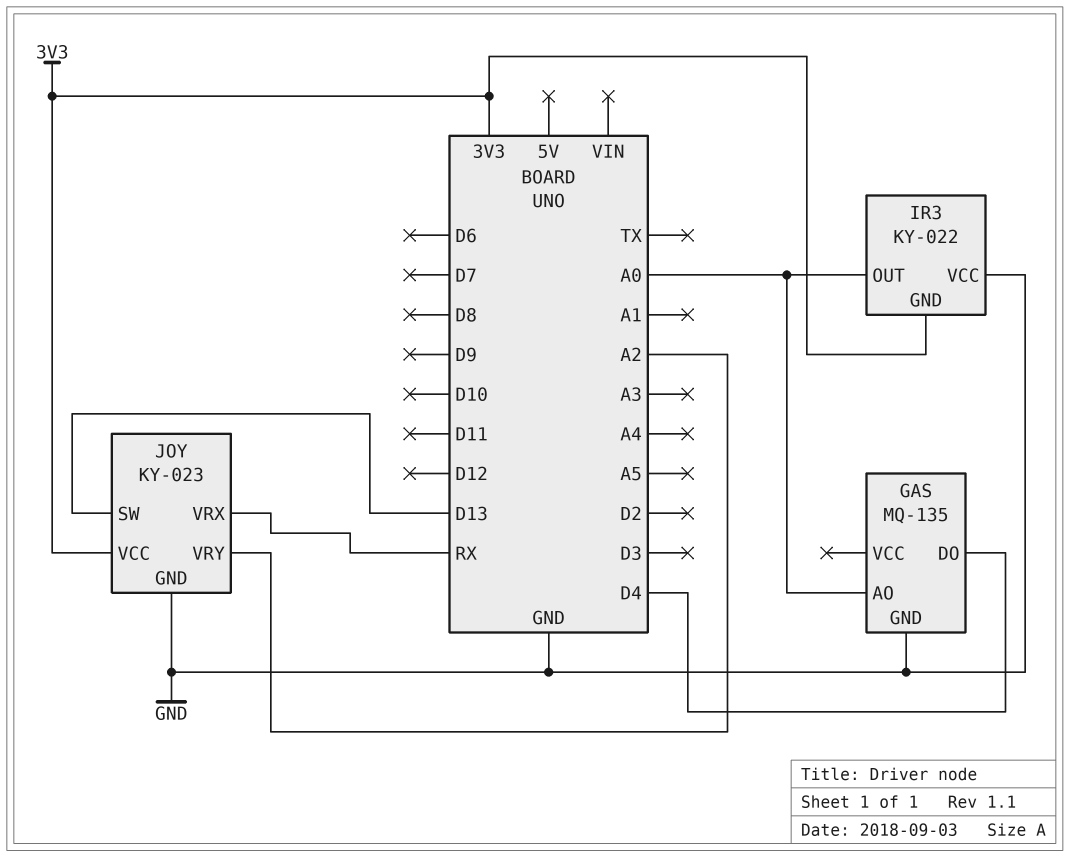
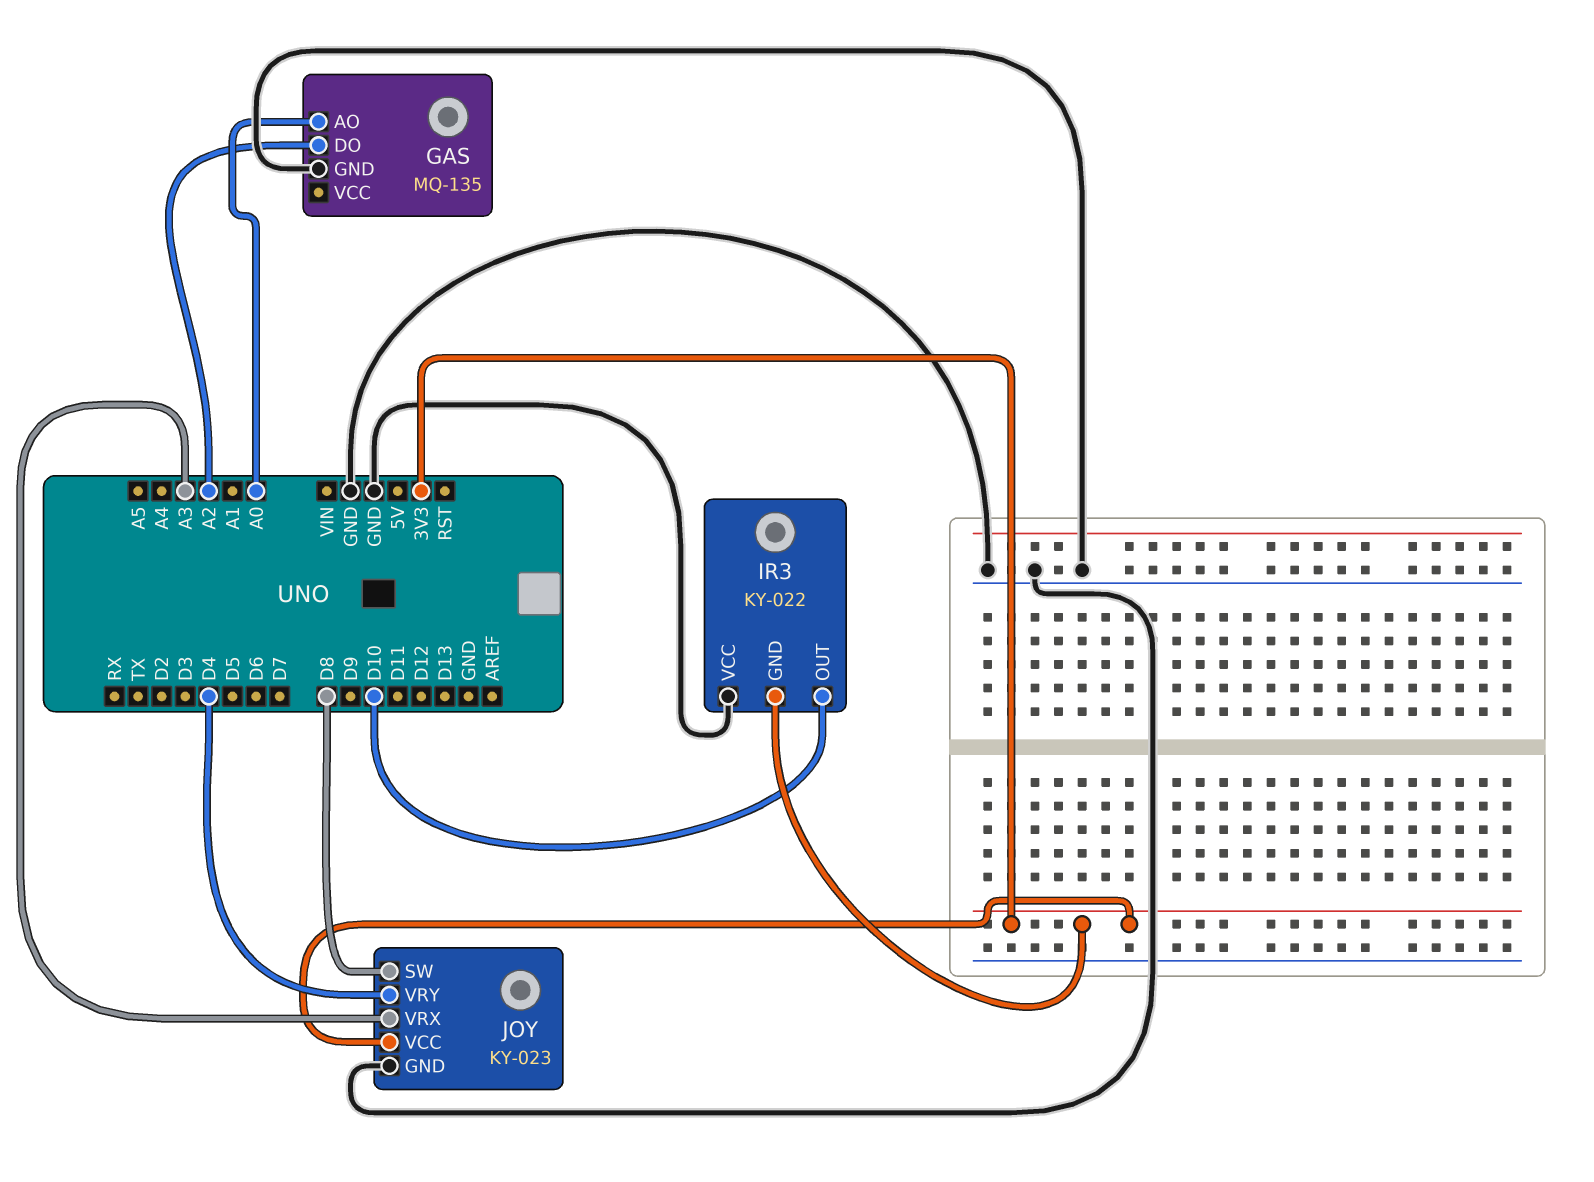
GAS pin DO: D4 -> A2
IR3 pin OUT: A0 -> D10
JOY pin SW: D13 -> D8
JOY pin VRX: RX -> A3
JOY pin VRY: A2 -> D4

